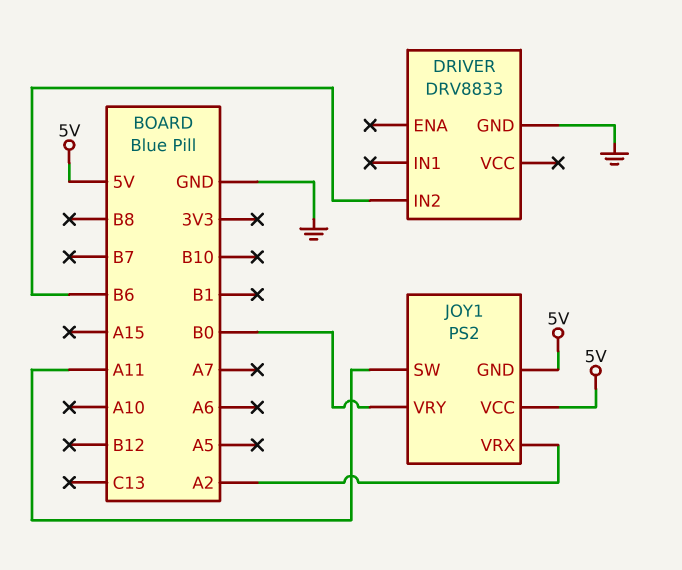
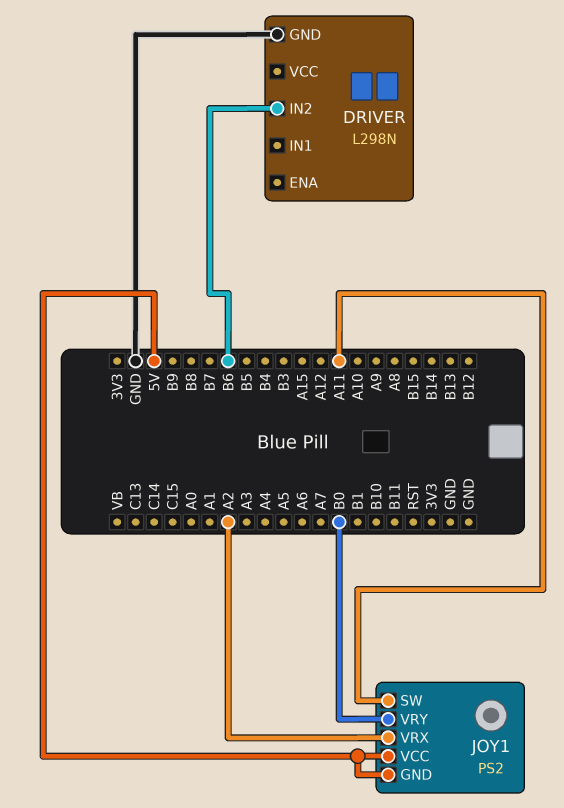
DRIVER: DRV8833 -> L298N

